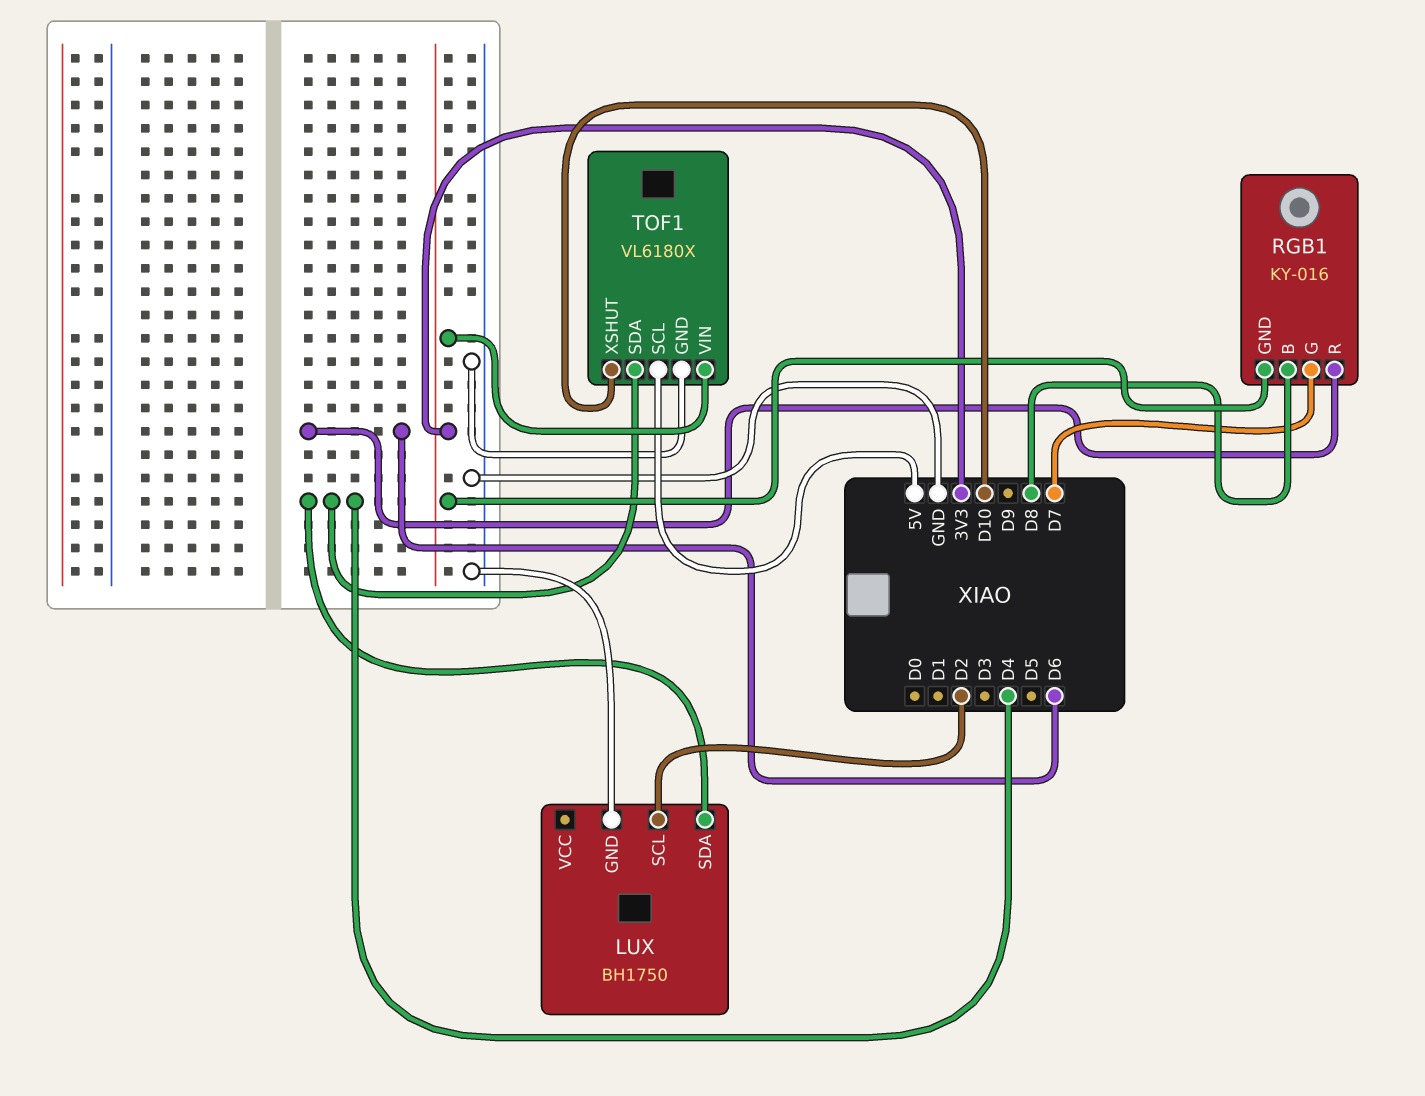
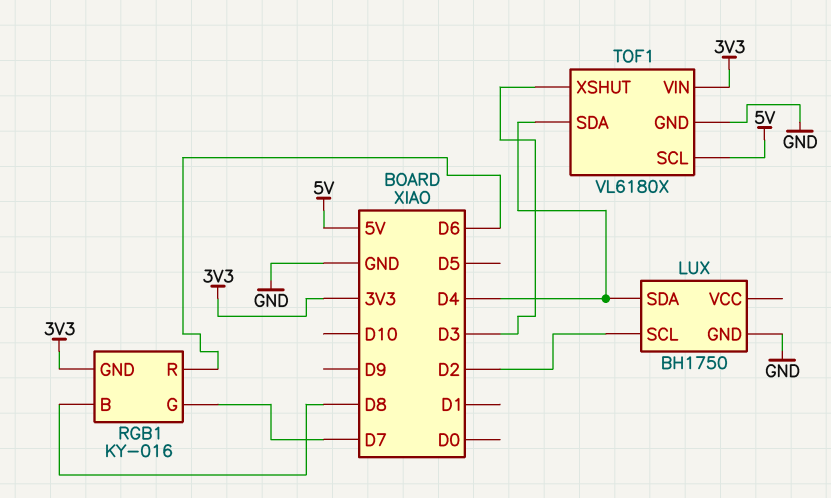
TOF1 pin XSHUT: D10 -> D3

